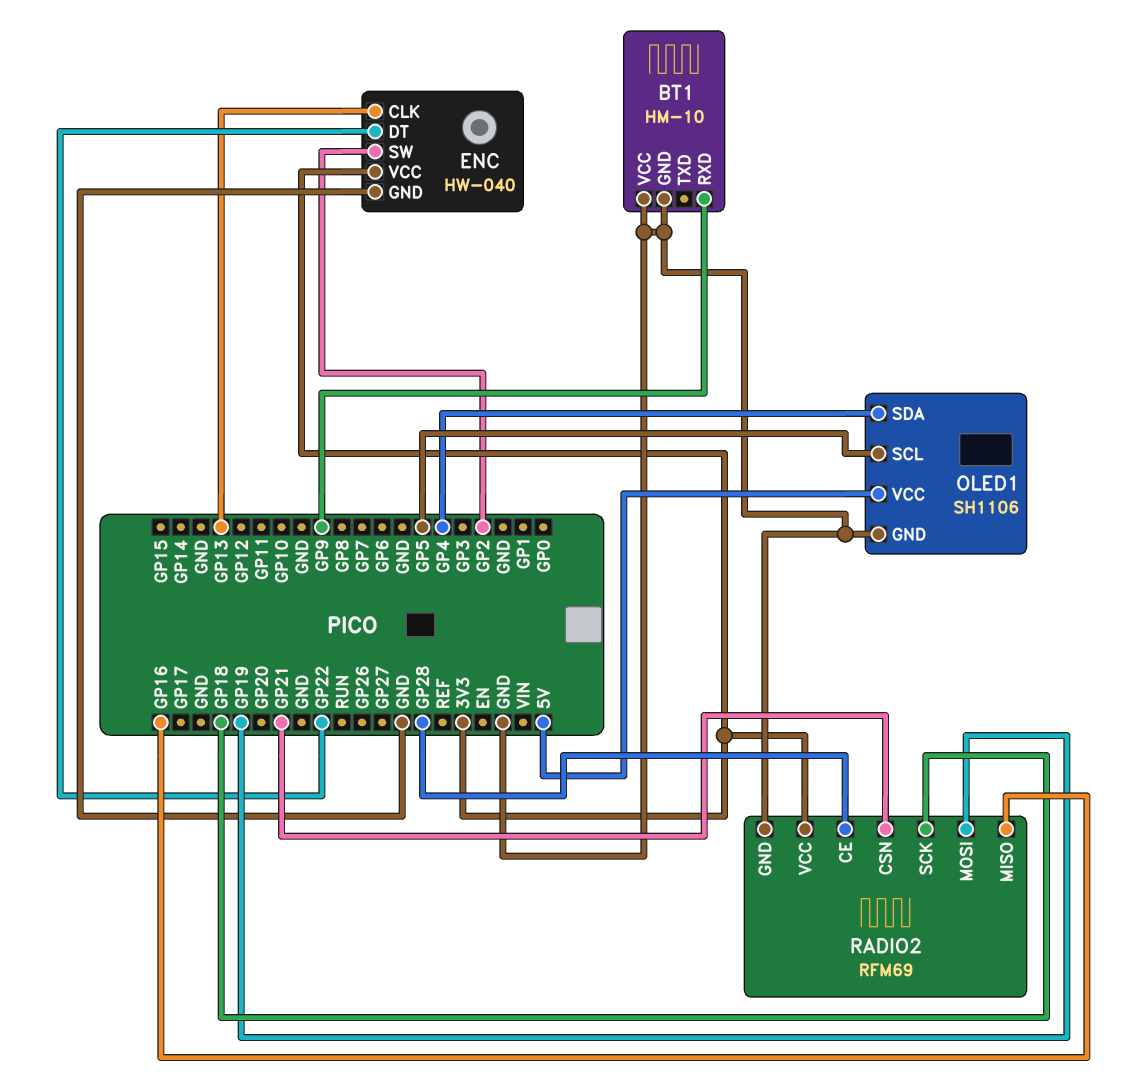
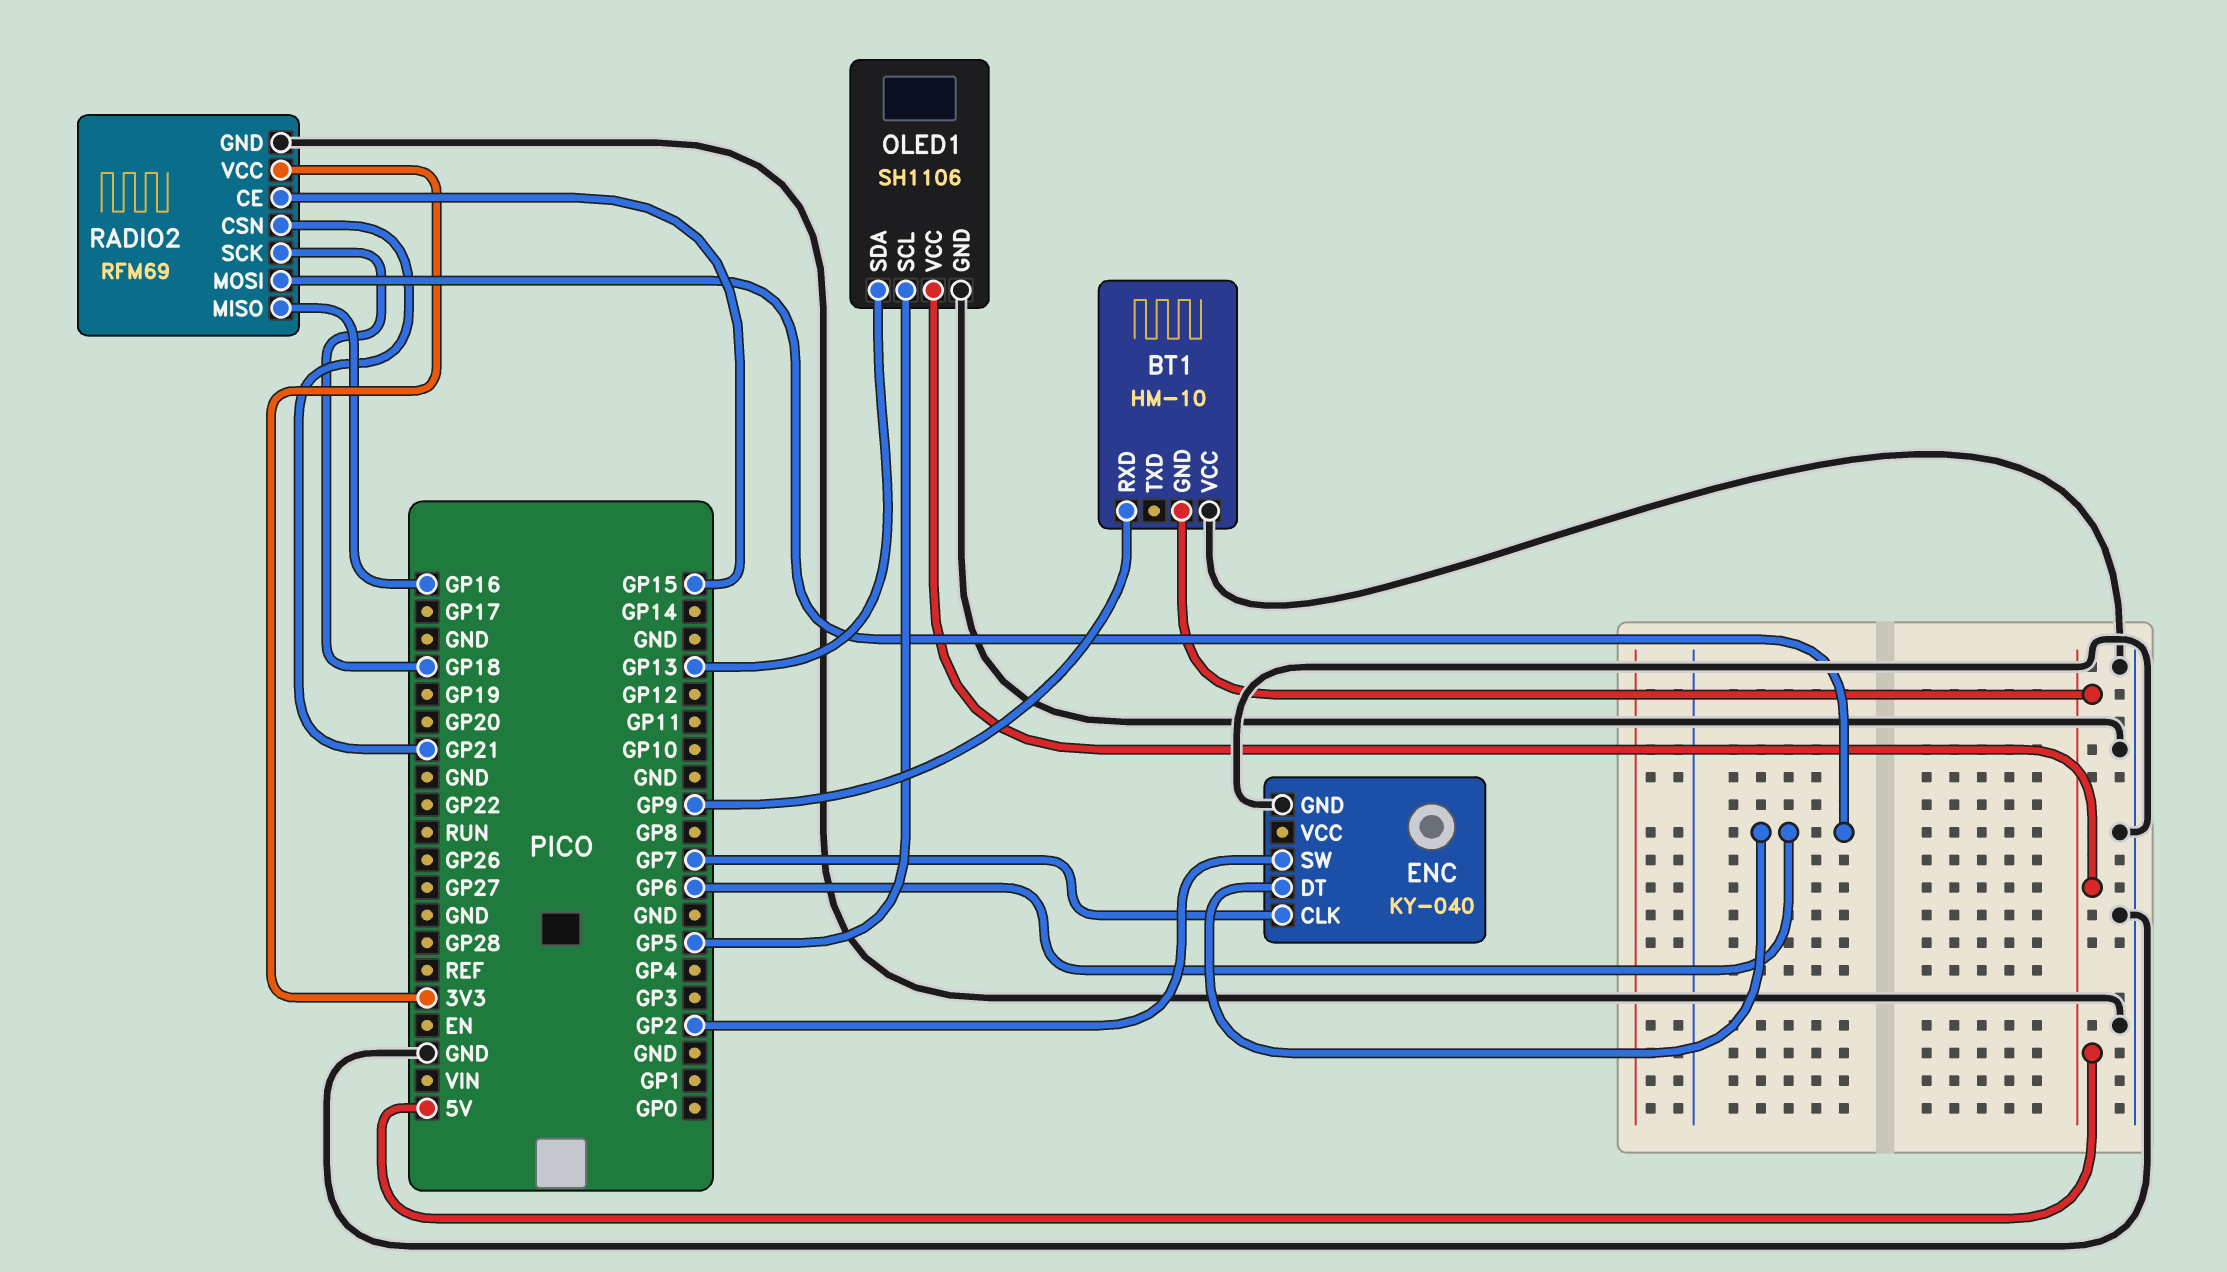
BT1 pin GND: GND -> 5V
ENC: HW-040 -> KY-040
ENC pin CLK: GP13 -> GP7
ENC pin DT: GP22 -> GP6
ENC pin VCC: 3V3 -> none
OLED1 pin SDA: GP4 -> GP13
RADIO2 pin CE: GP28 -> GP15
RADIO2 pin MOSI: GP19 -> GP6

